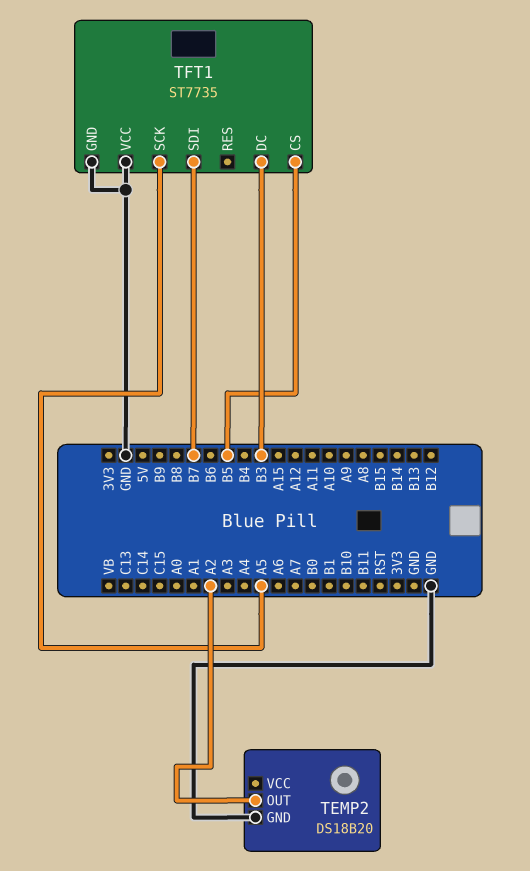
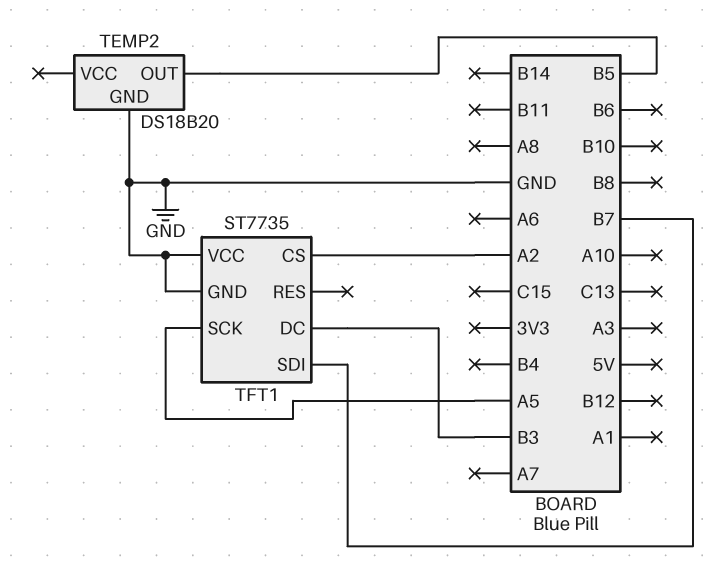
TEMP2 pin OUT: A2 -> B5
TFT1 pin CS: B5 -> A2

